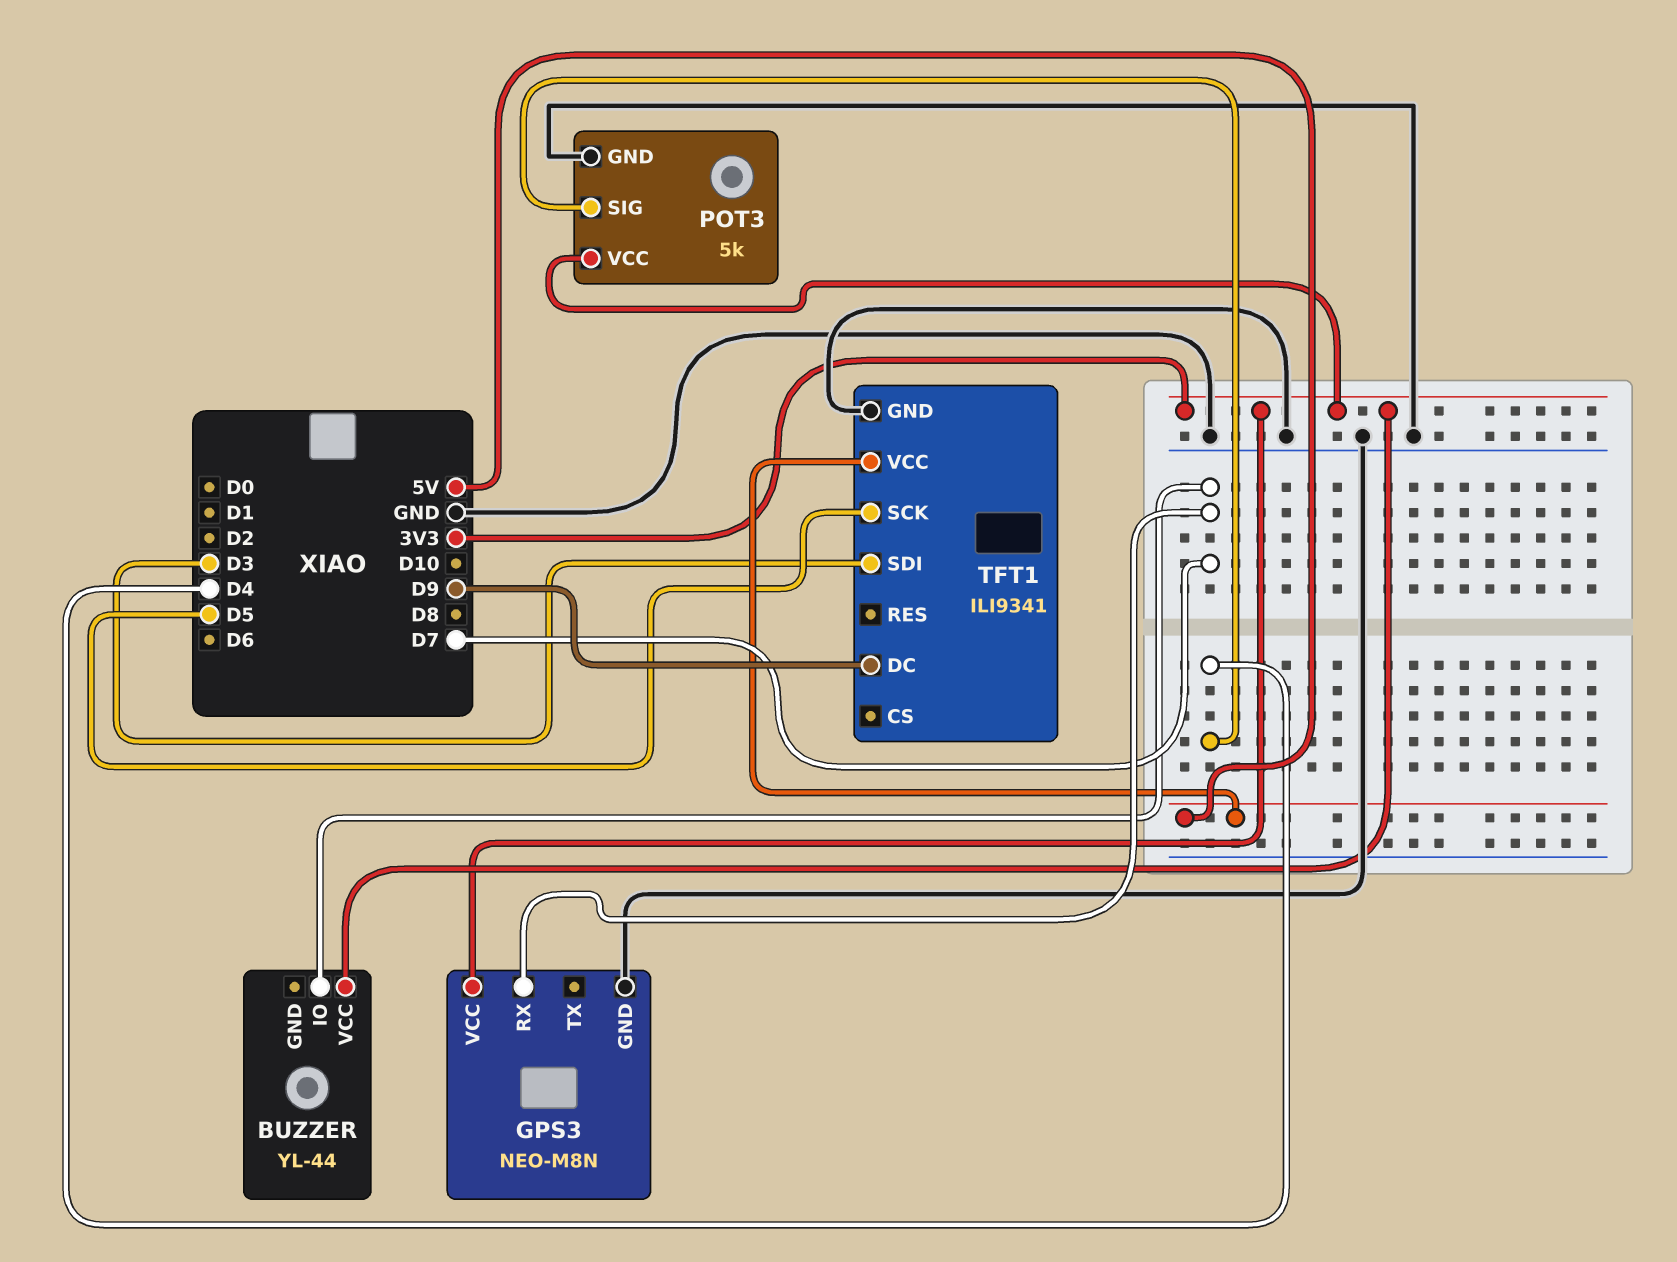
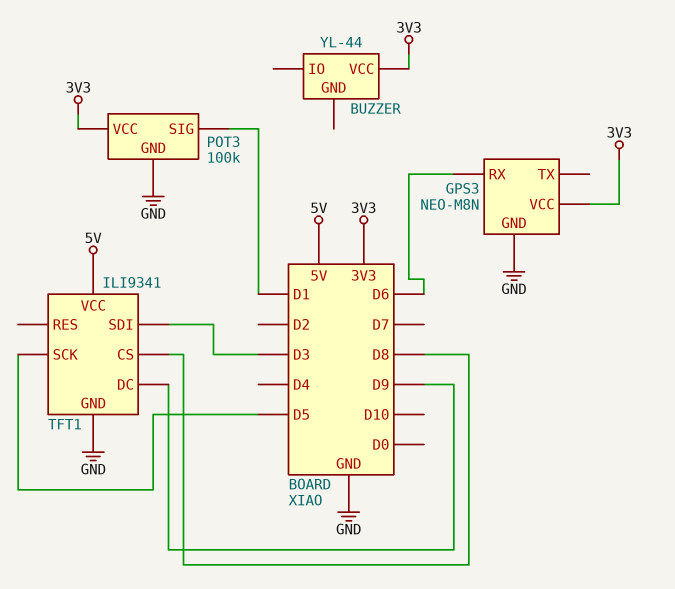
BUZZER pin IO: D7 -> none
GPS3 pin RX: D7 -> D6
POT3: 5k -> 100k
POT3 pin SIG: D4 -> D1
TFT1 pin CS: none -> D8

